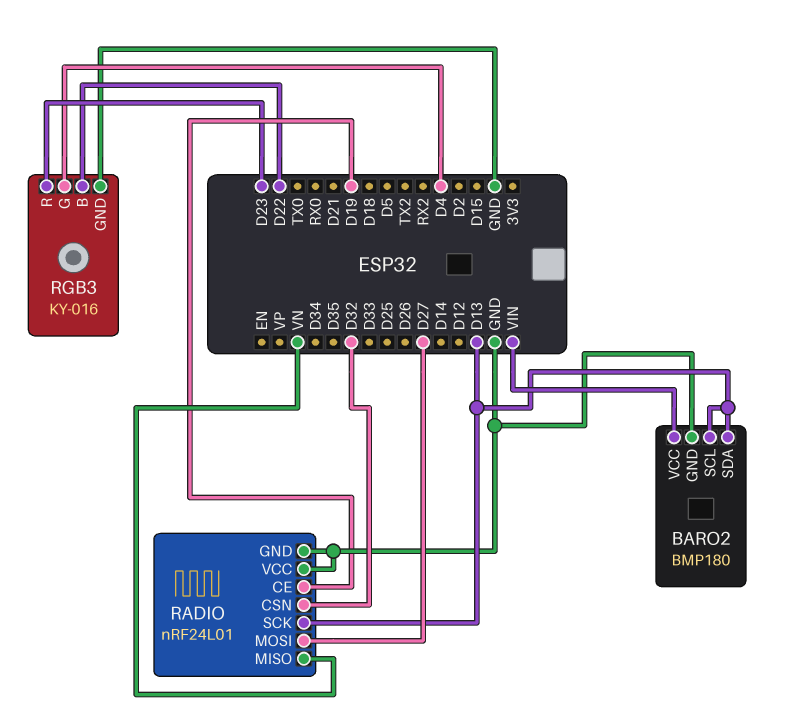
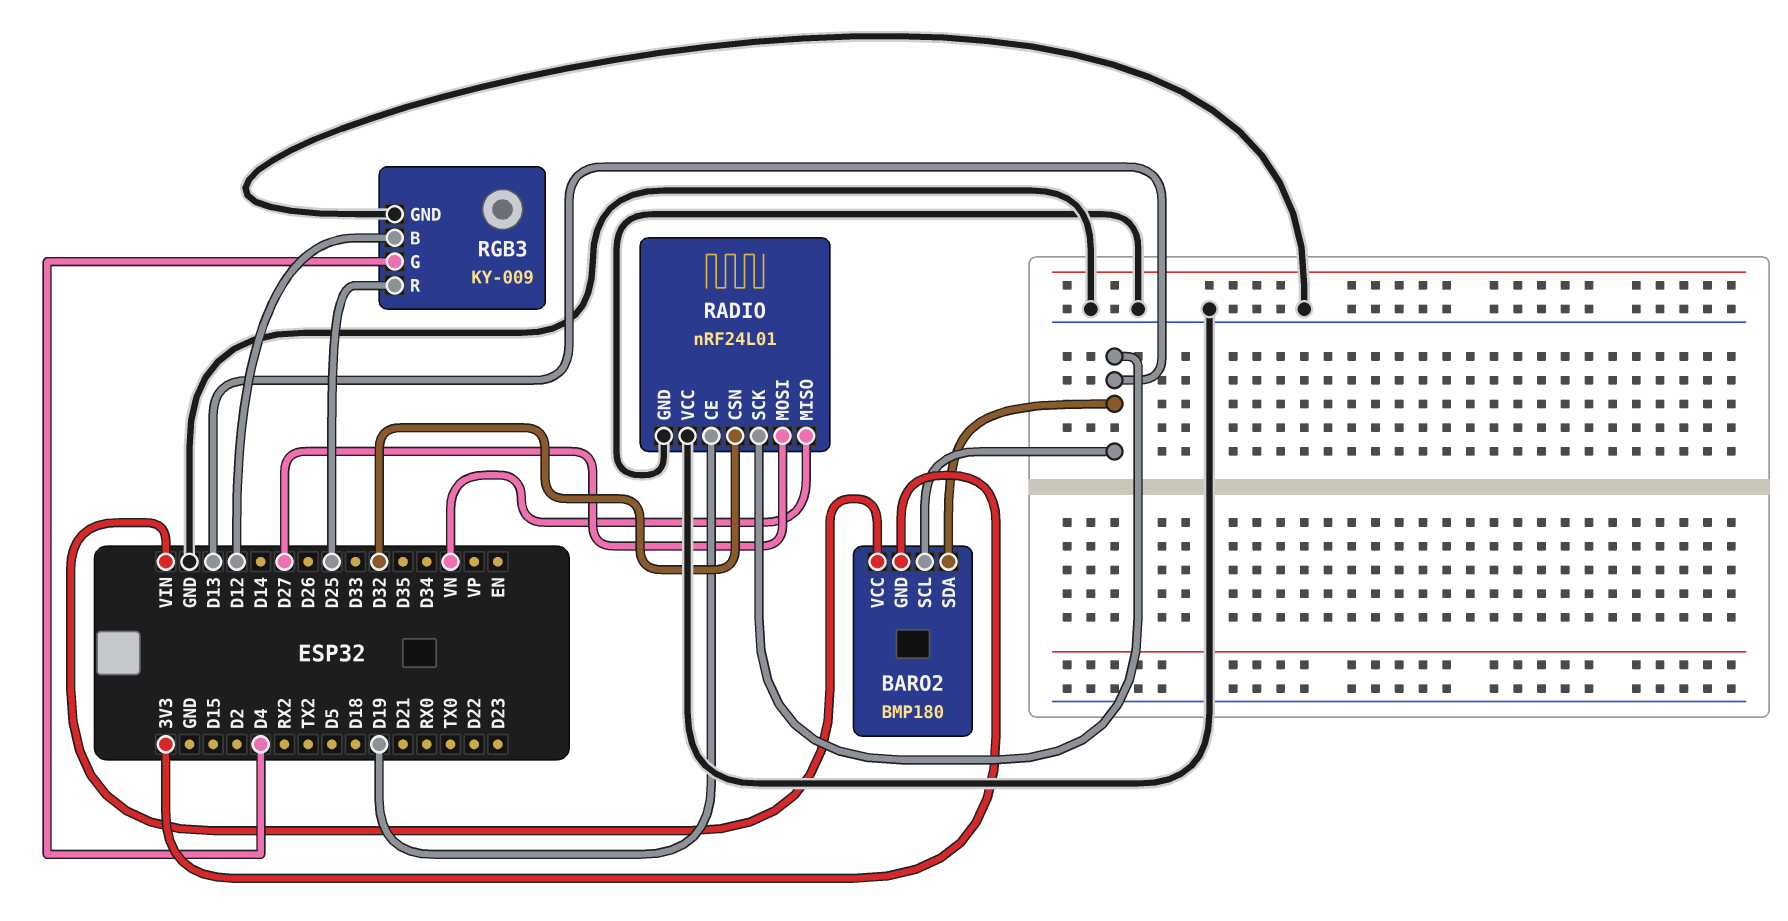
BARO2 pin GND: GND -> 3V3
RGB3: KY-016 -> KY-009
RGB3 pin B: D22 -> D12
RGB3 pin R: D23 -> D25

